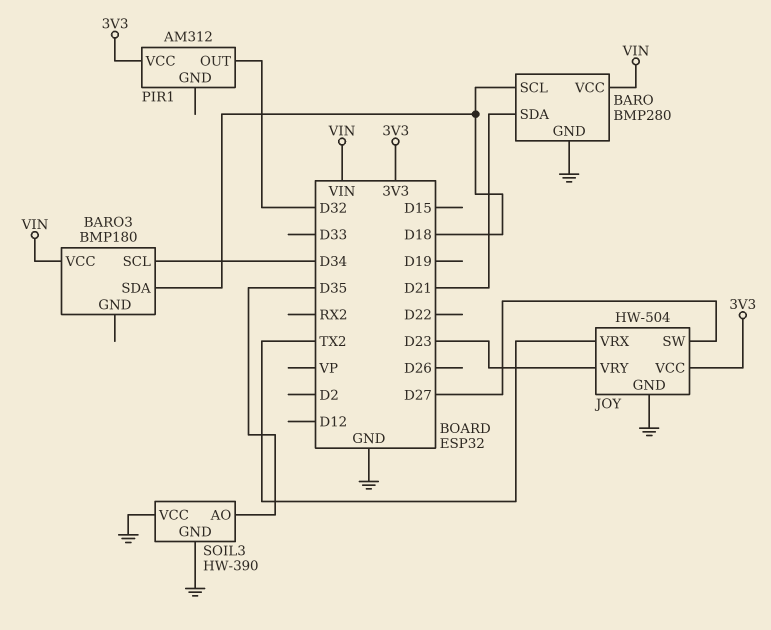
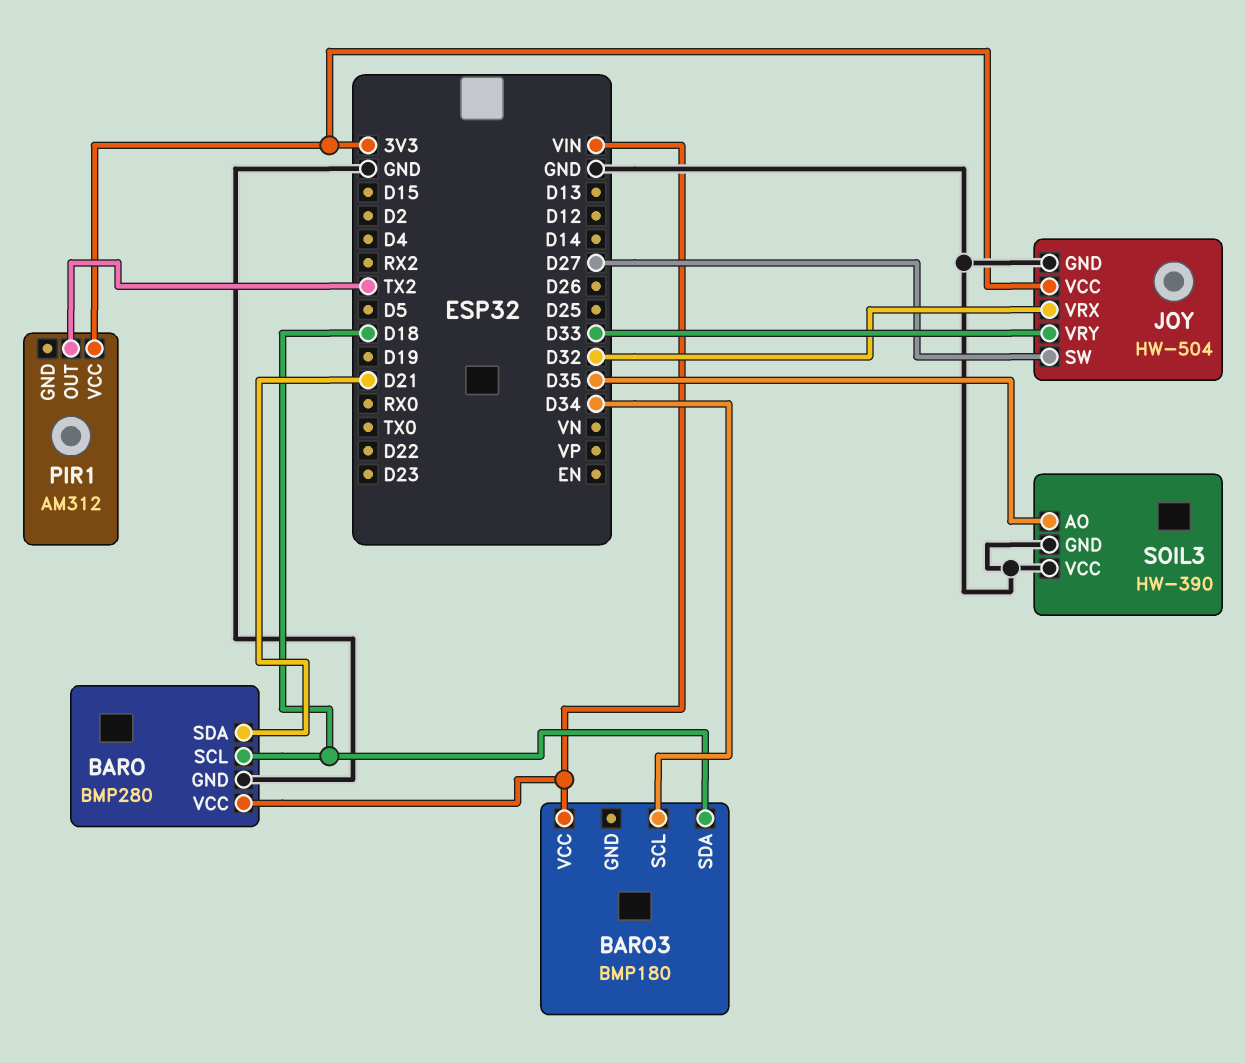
JOY pin VRX: TX2 -> D32
JOY pin VRY: D23 -> D33
PIR1 pin OUT: D32 -> TX2

